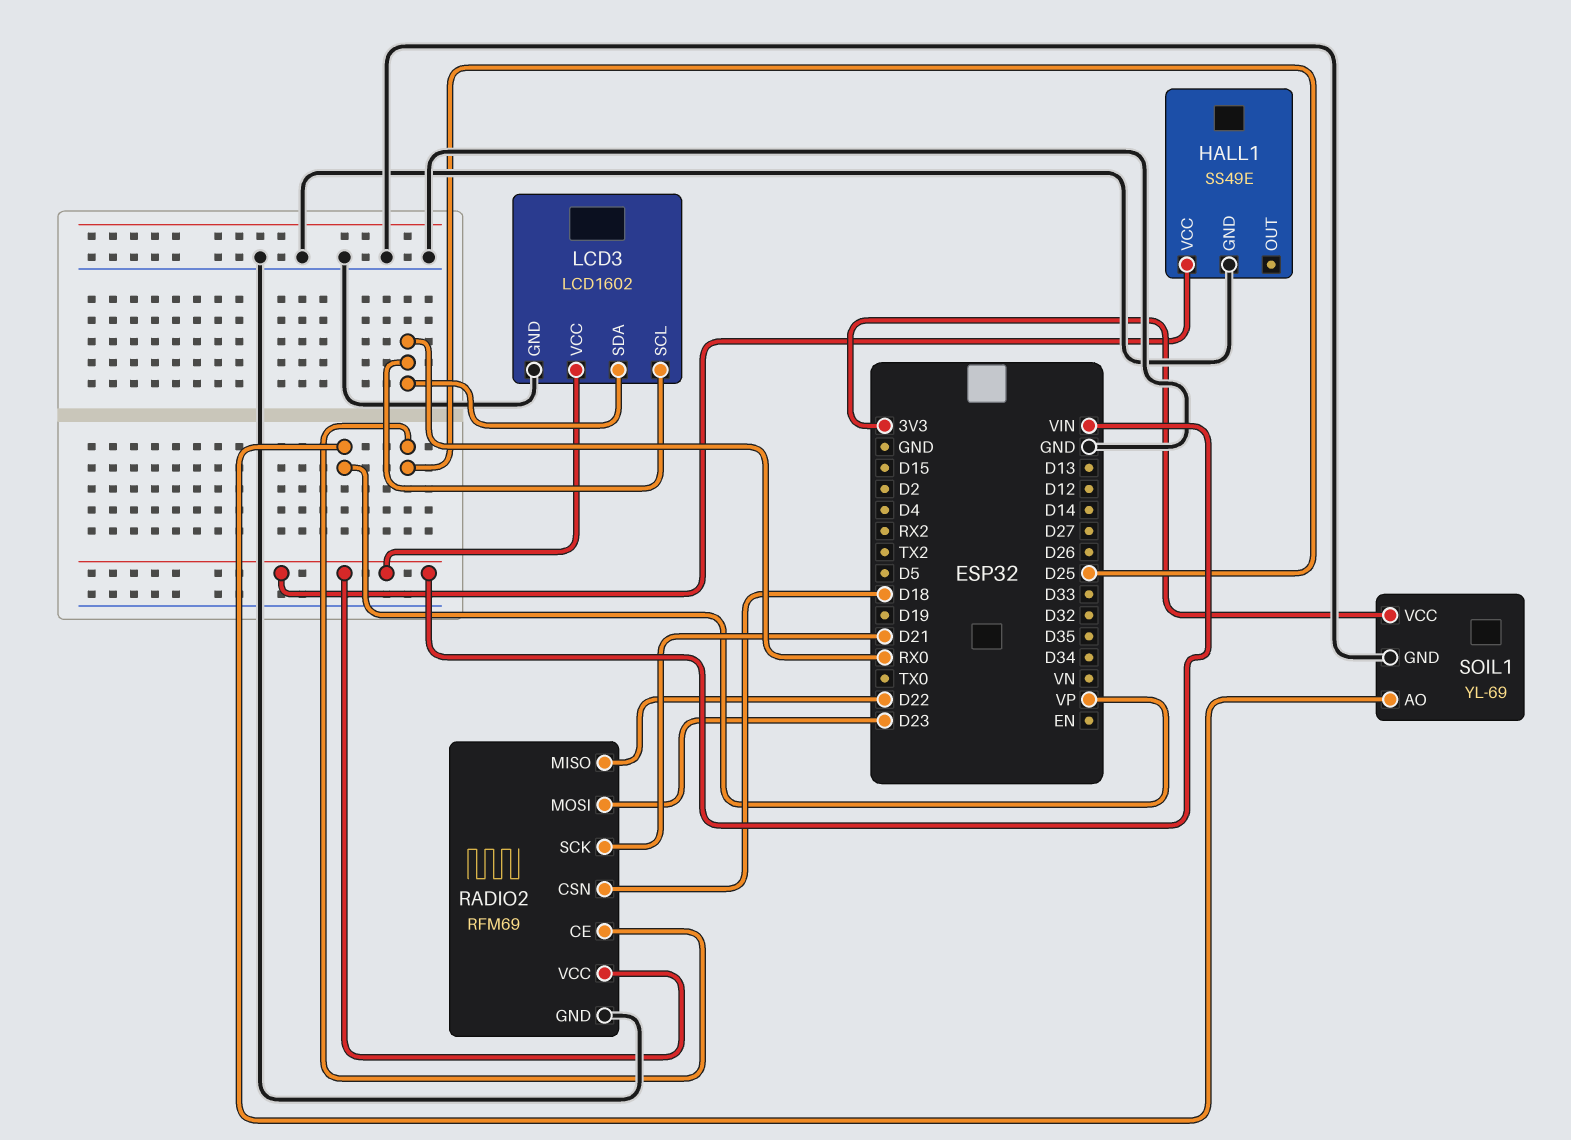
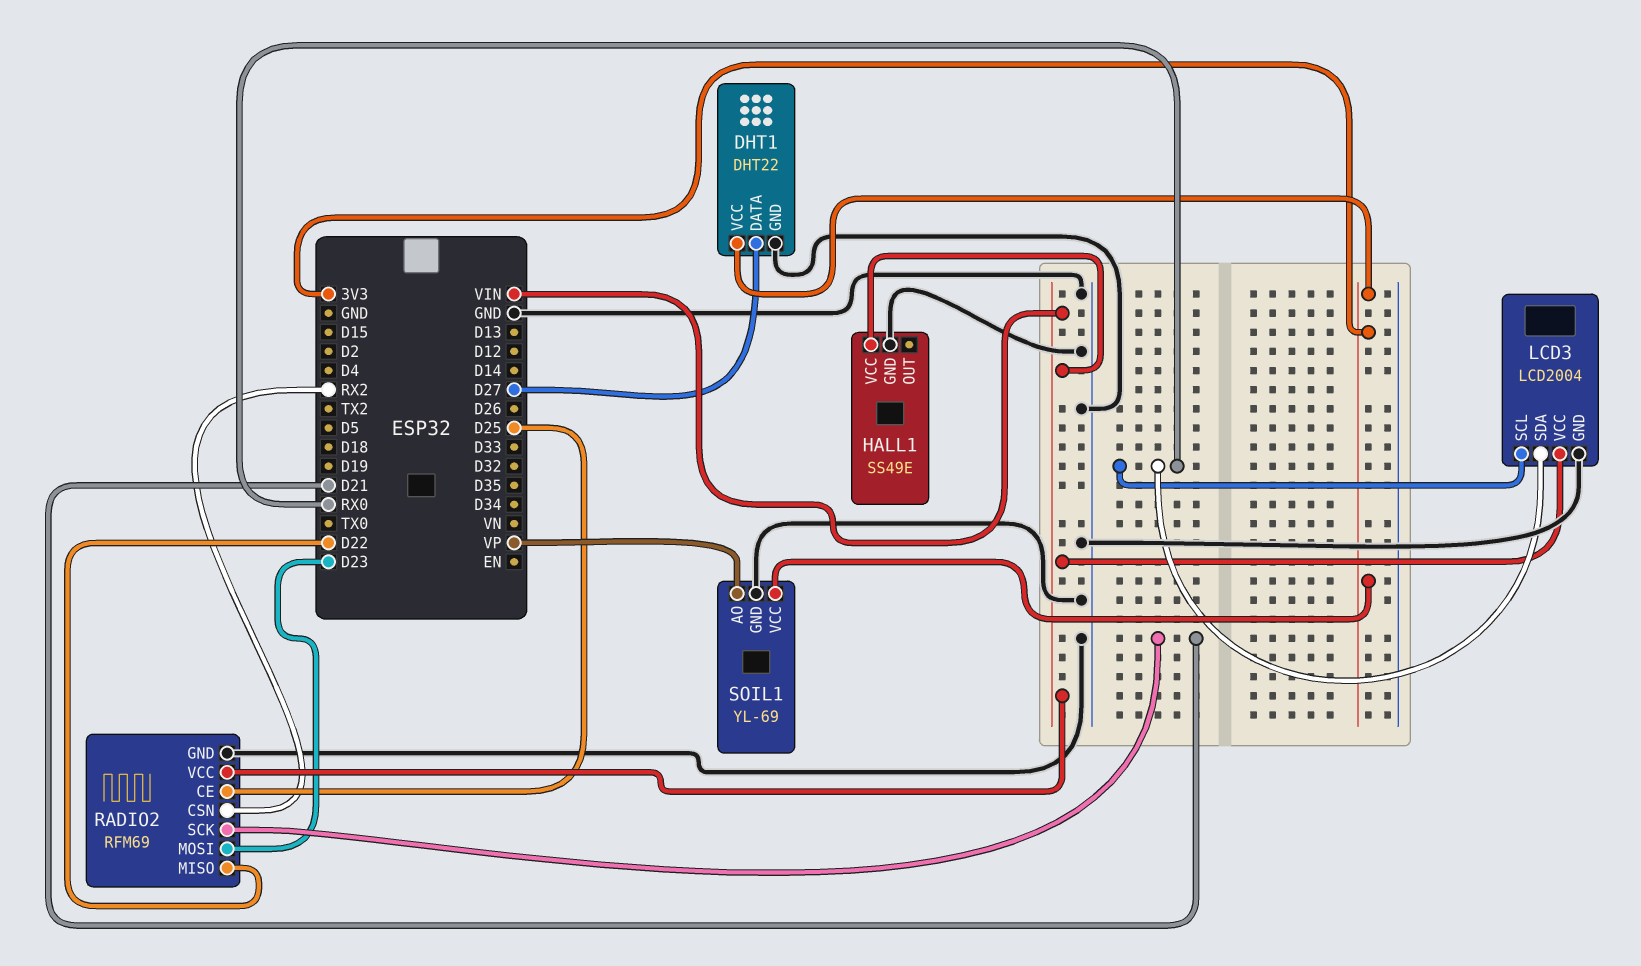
DHT1: none -> DHT22
DHT1 pin DATA: none -> D27
DHT1 pin GND: none -> GND
DHT1 pin VCC: none -> 3V3
LCD3: LCD1602 -> LCD2004
RADIO2 pin CSN: D18 -> RX2

